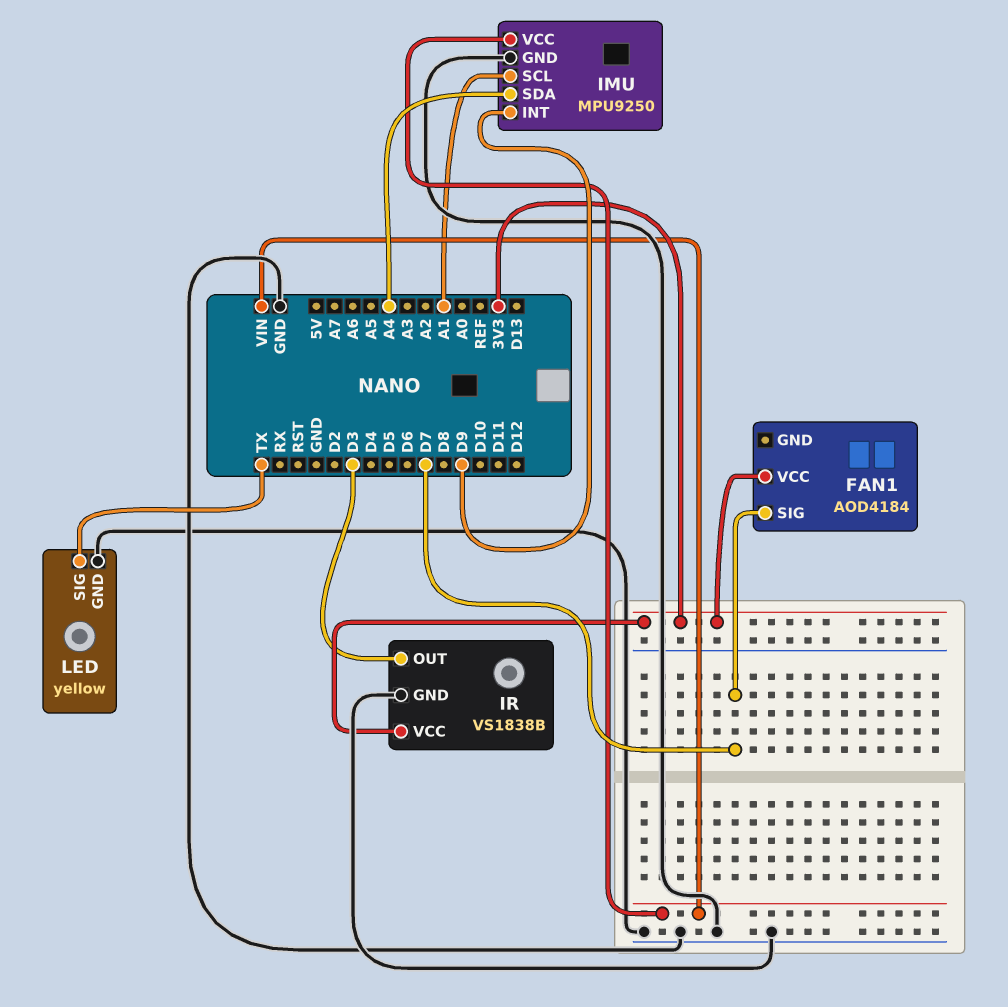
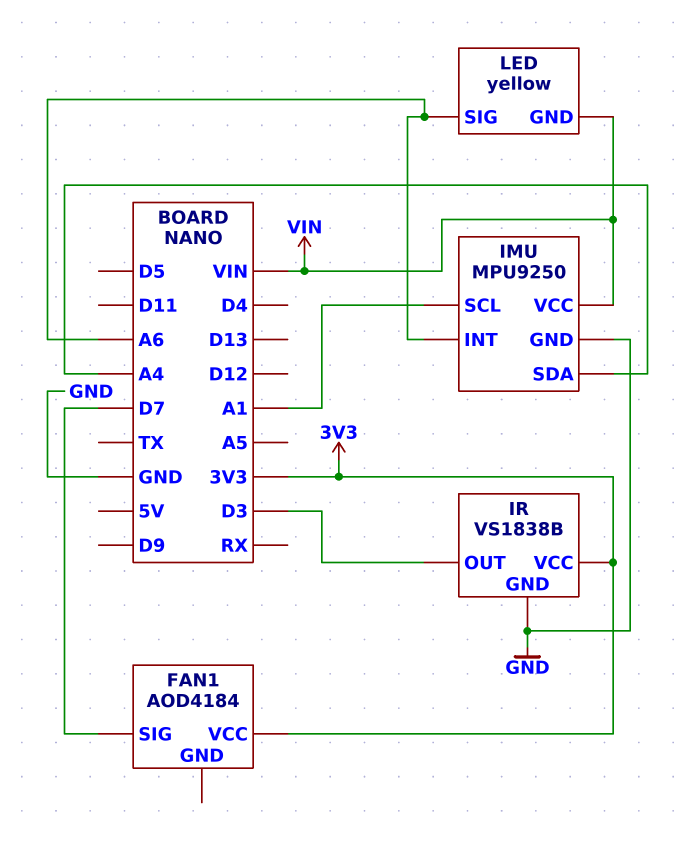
IMU pin INT: D9 -> A6
LED pin GND: GND -> VIN
LED pin SIG: TX -> A6

